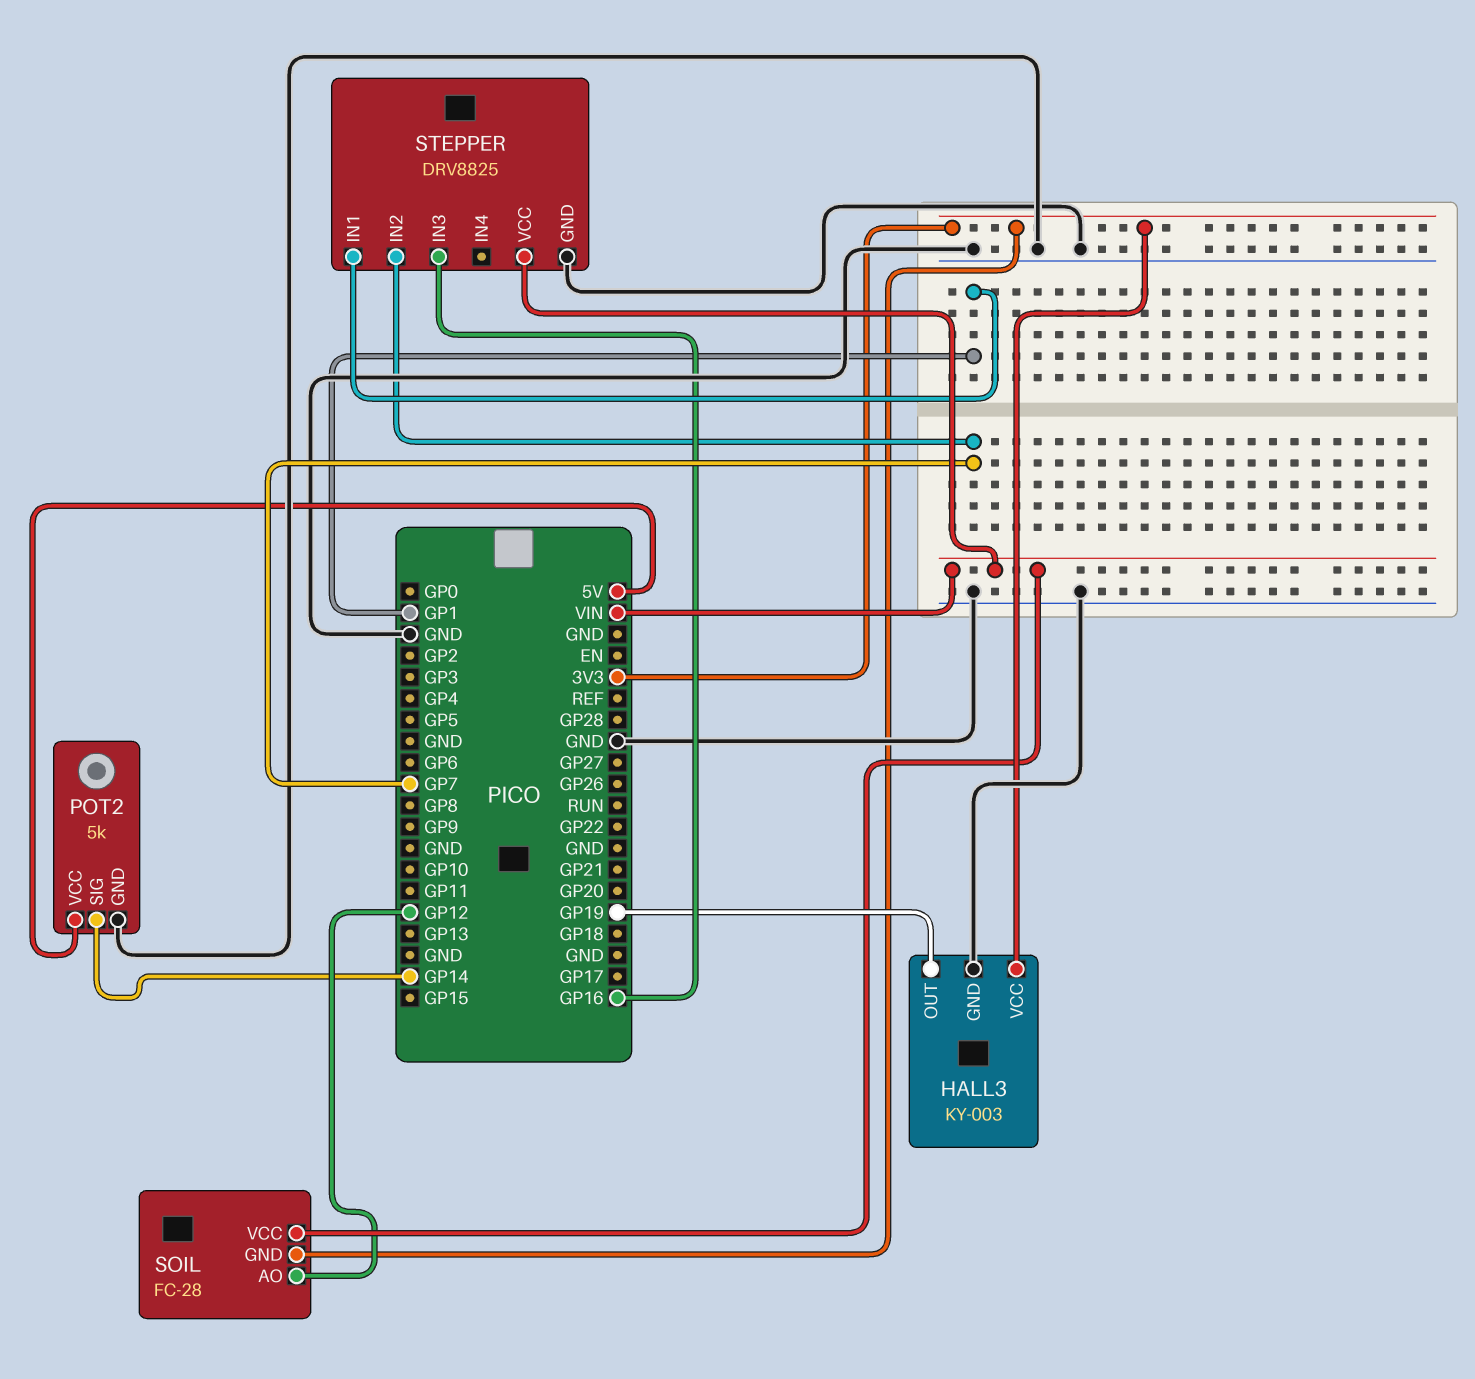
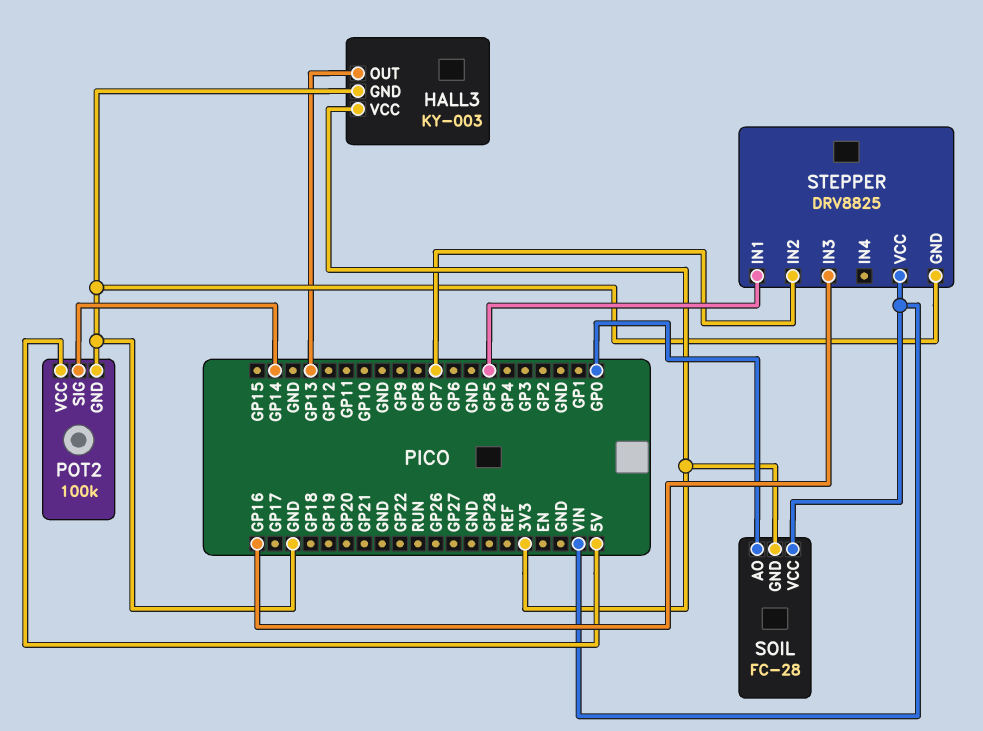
HALL3 pin OUT: GP19 -> GP13
POT2: 5k -> 100k
SOIL pin AO: GP12 -> GP0
STEPPER pin IN1: GP1 -> GP5

